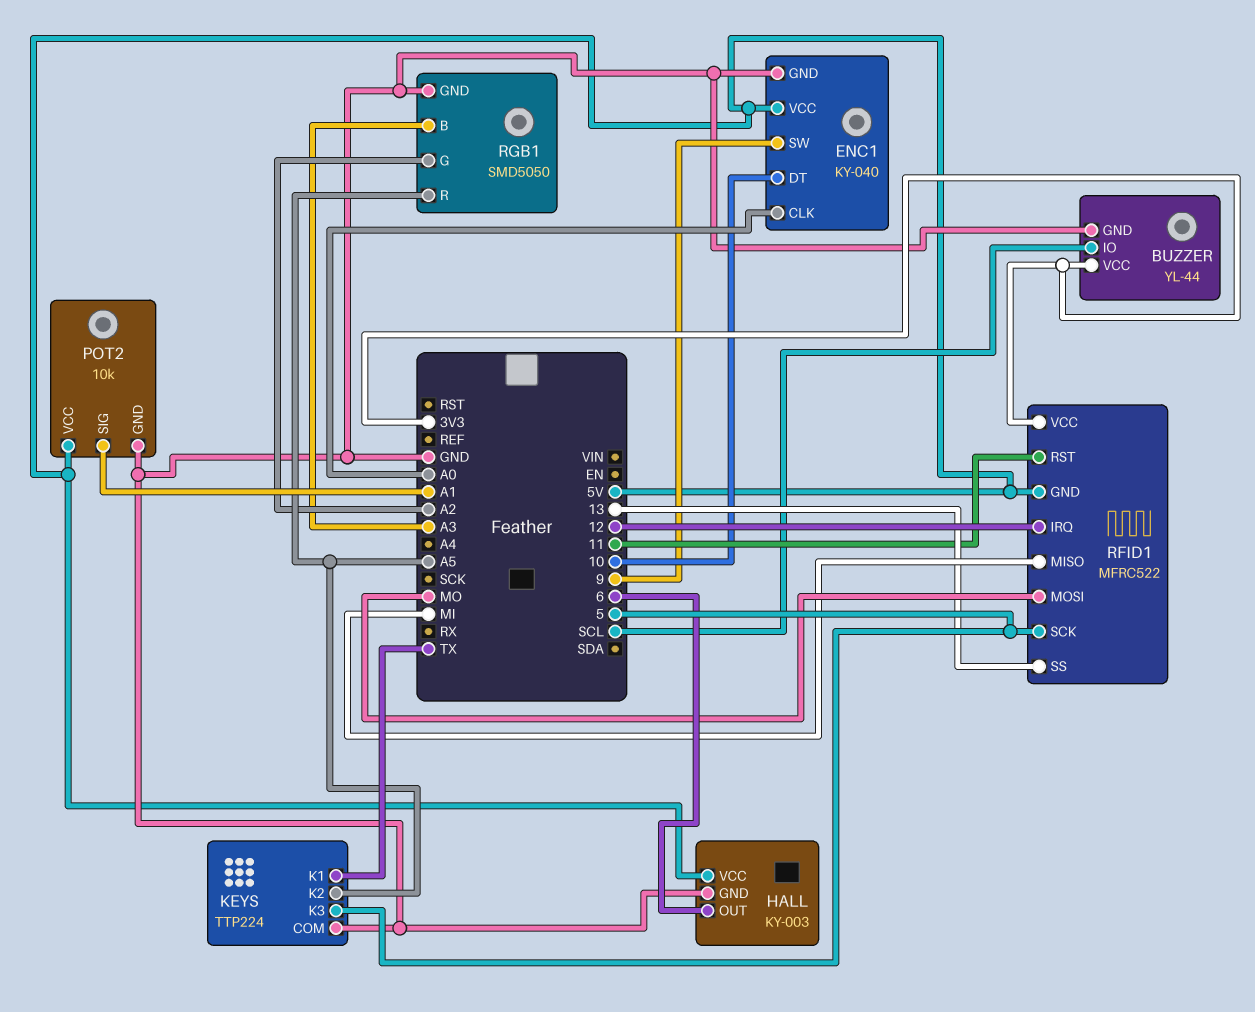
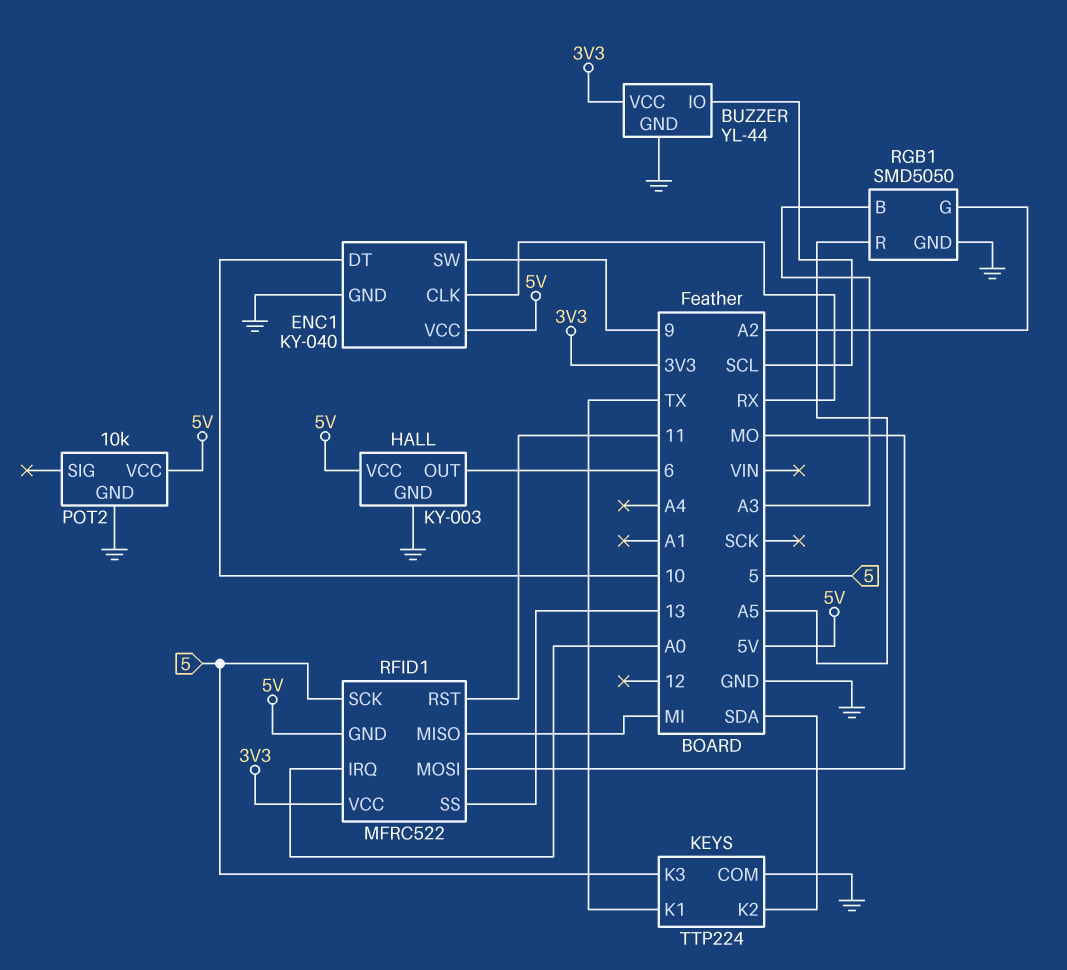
ENC1 pin CLK: A0 -> RX
KEYS pin K2: A5 -> SDA
POT2 pin SIG: A1 -> none
RFID1 pin IRQ: 12 -> A0

